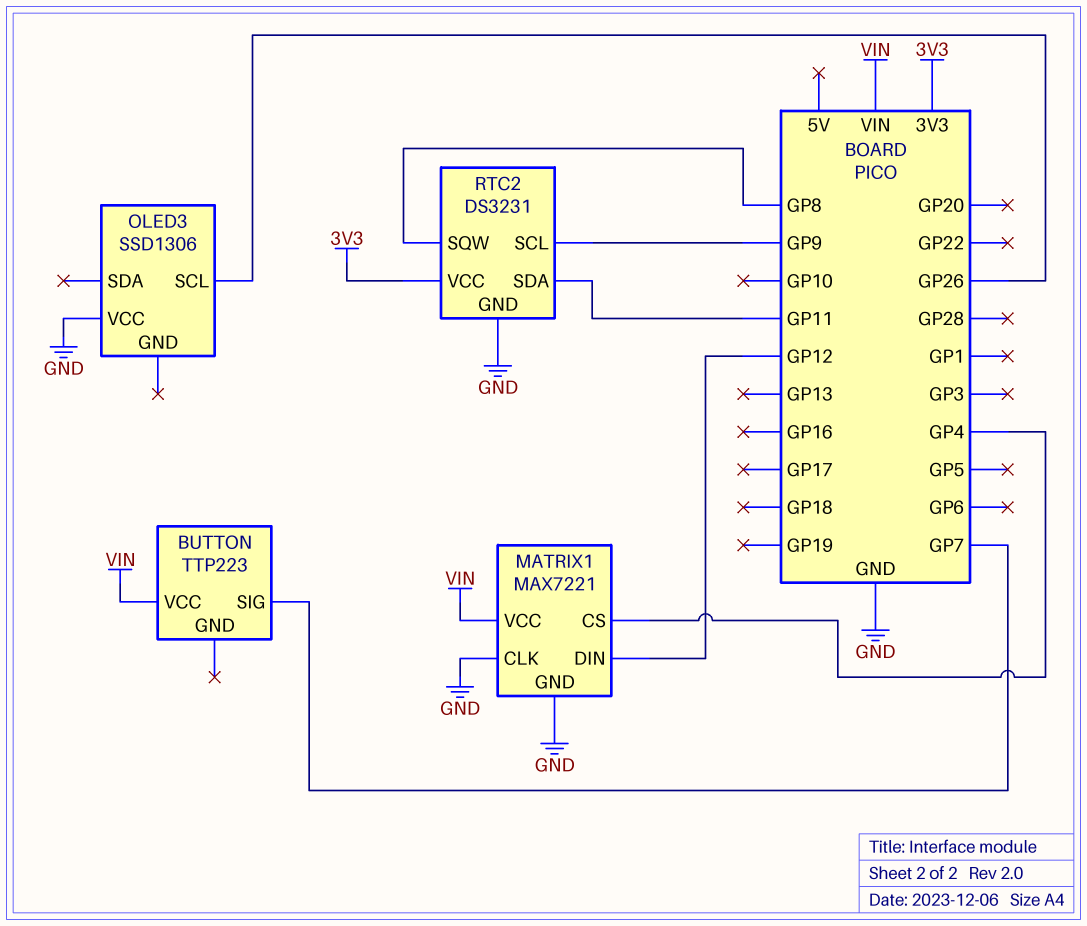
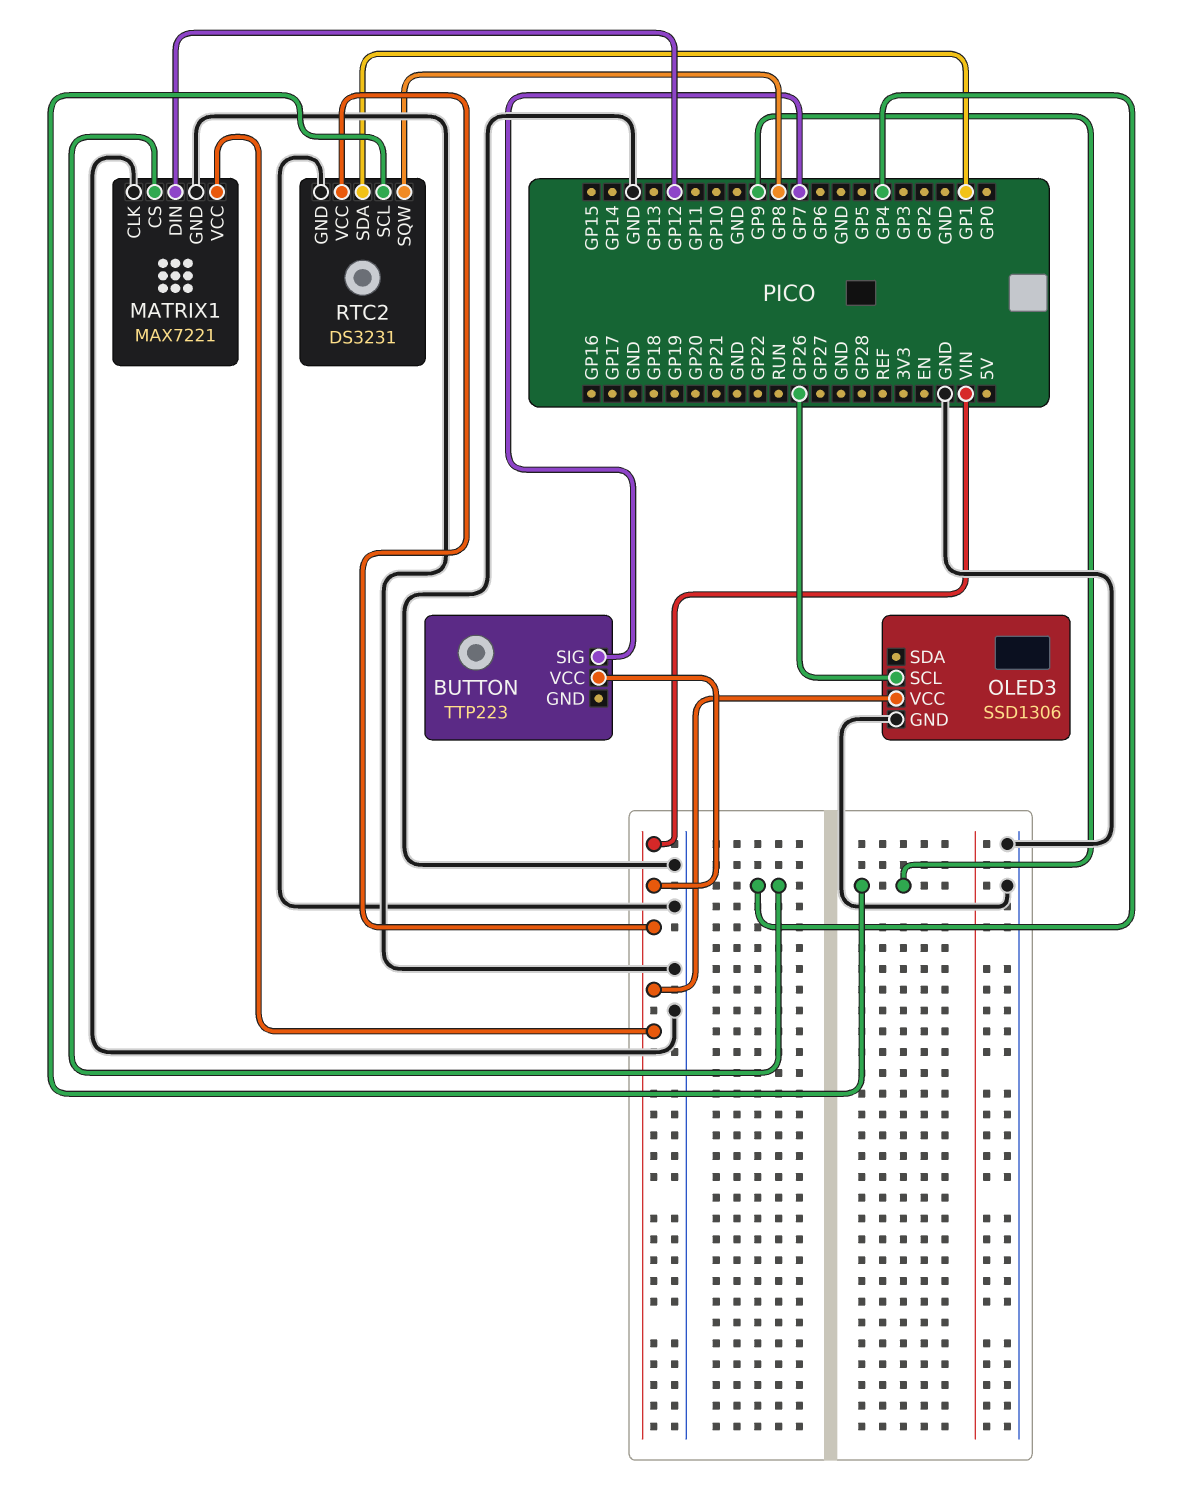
OLED3 pin GND: none -> GND
OLED3 pin VCC: GND -> VIN
RTC2 pin SDA: GP11 -> GP1
RTC2 pin VCC: 3V3 -> VIN

